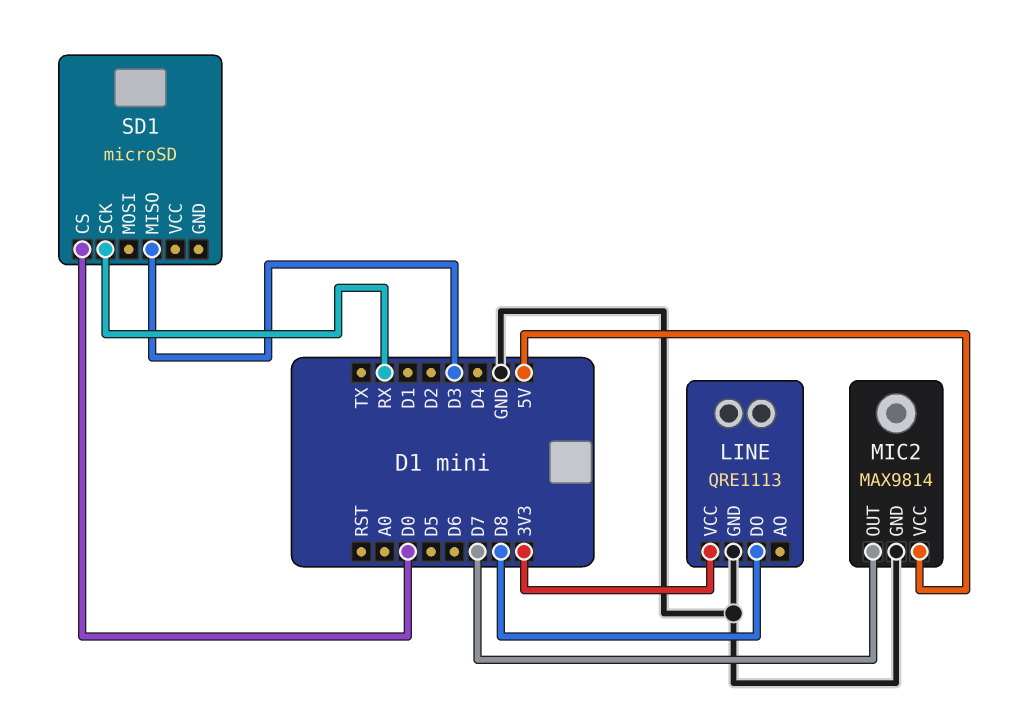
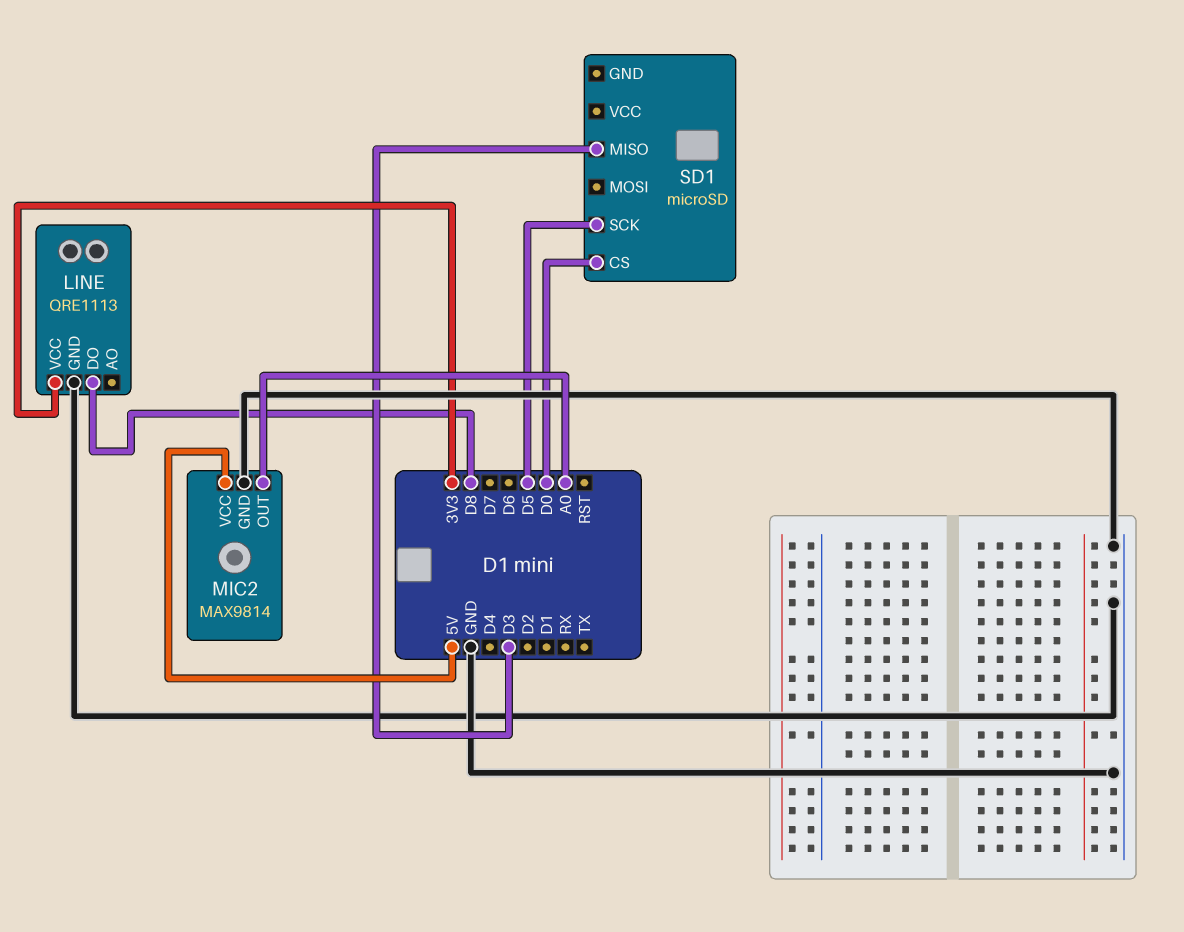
MIC2 pin OUT: D7 -> A0
SD1 pin SCK: RX -> D5

